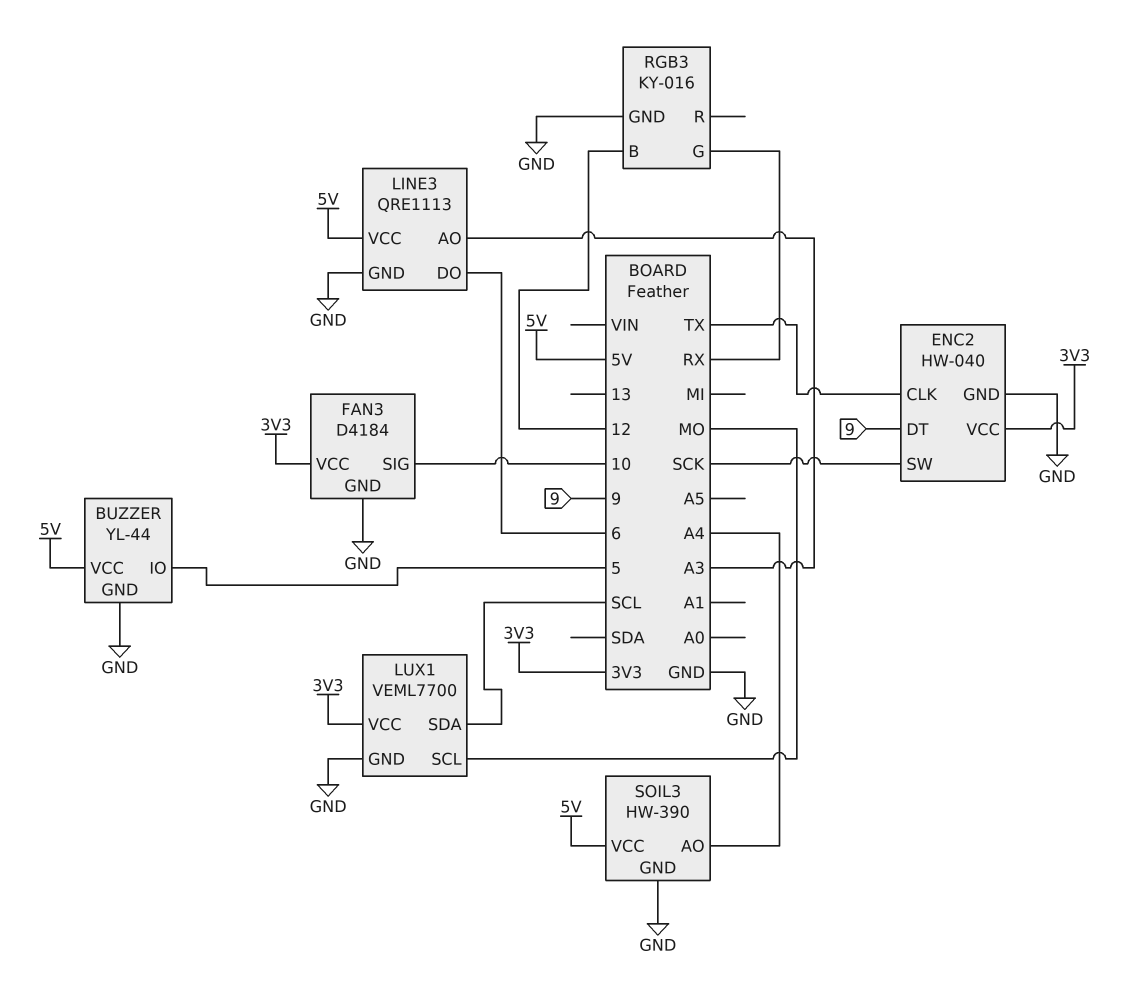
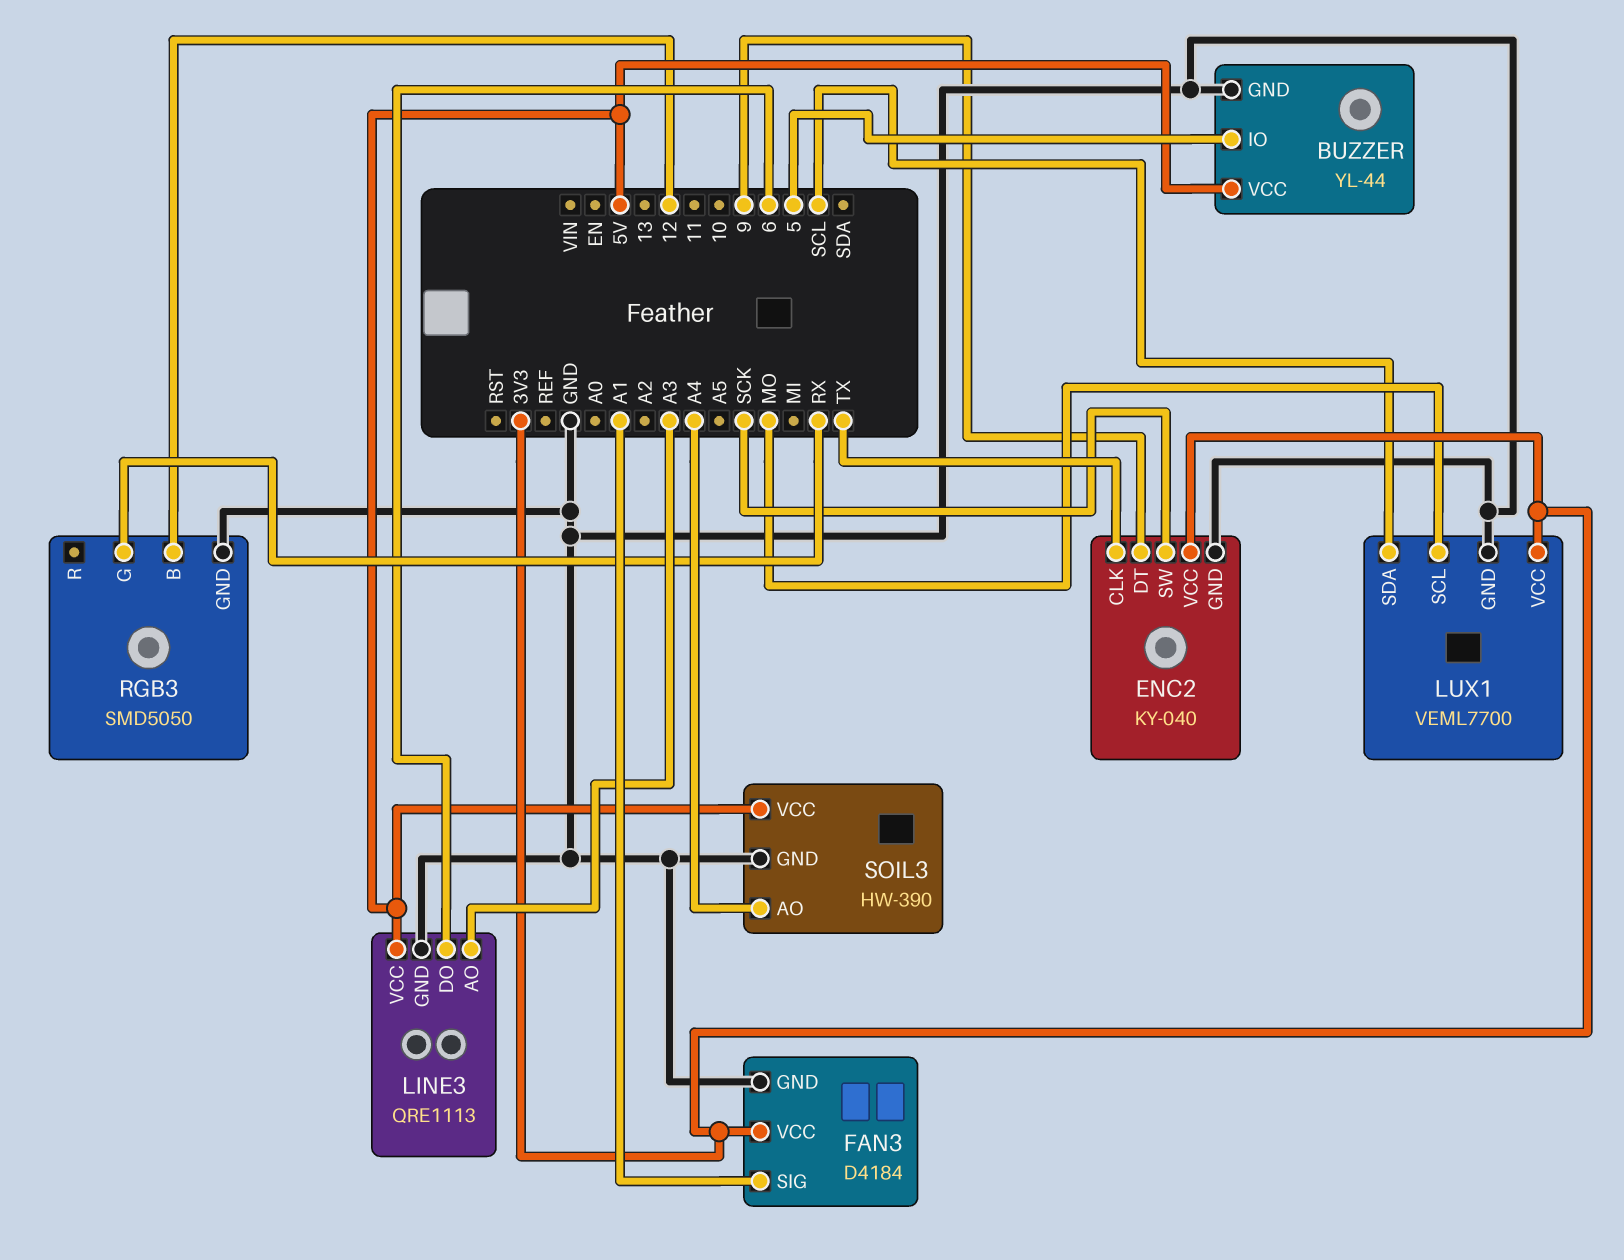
ENC2: HW-040 -> KY-040
FAN3 pin SIG: 10 -> A1
RGB3: KY-016 -> SMD5050

